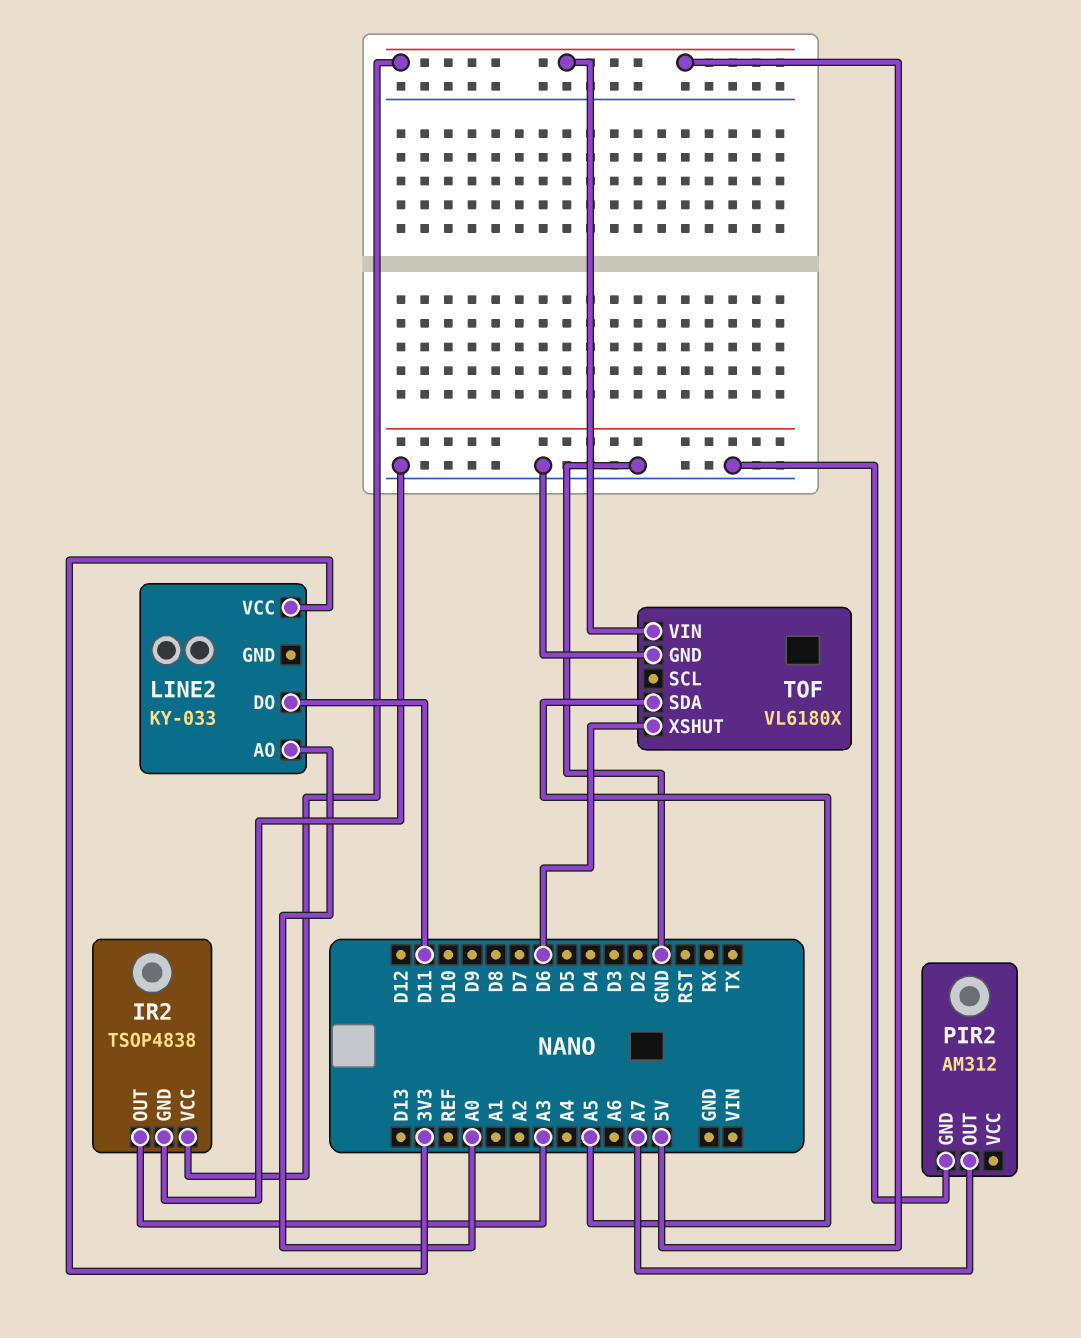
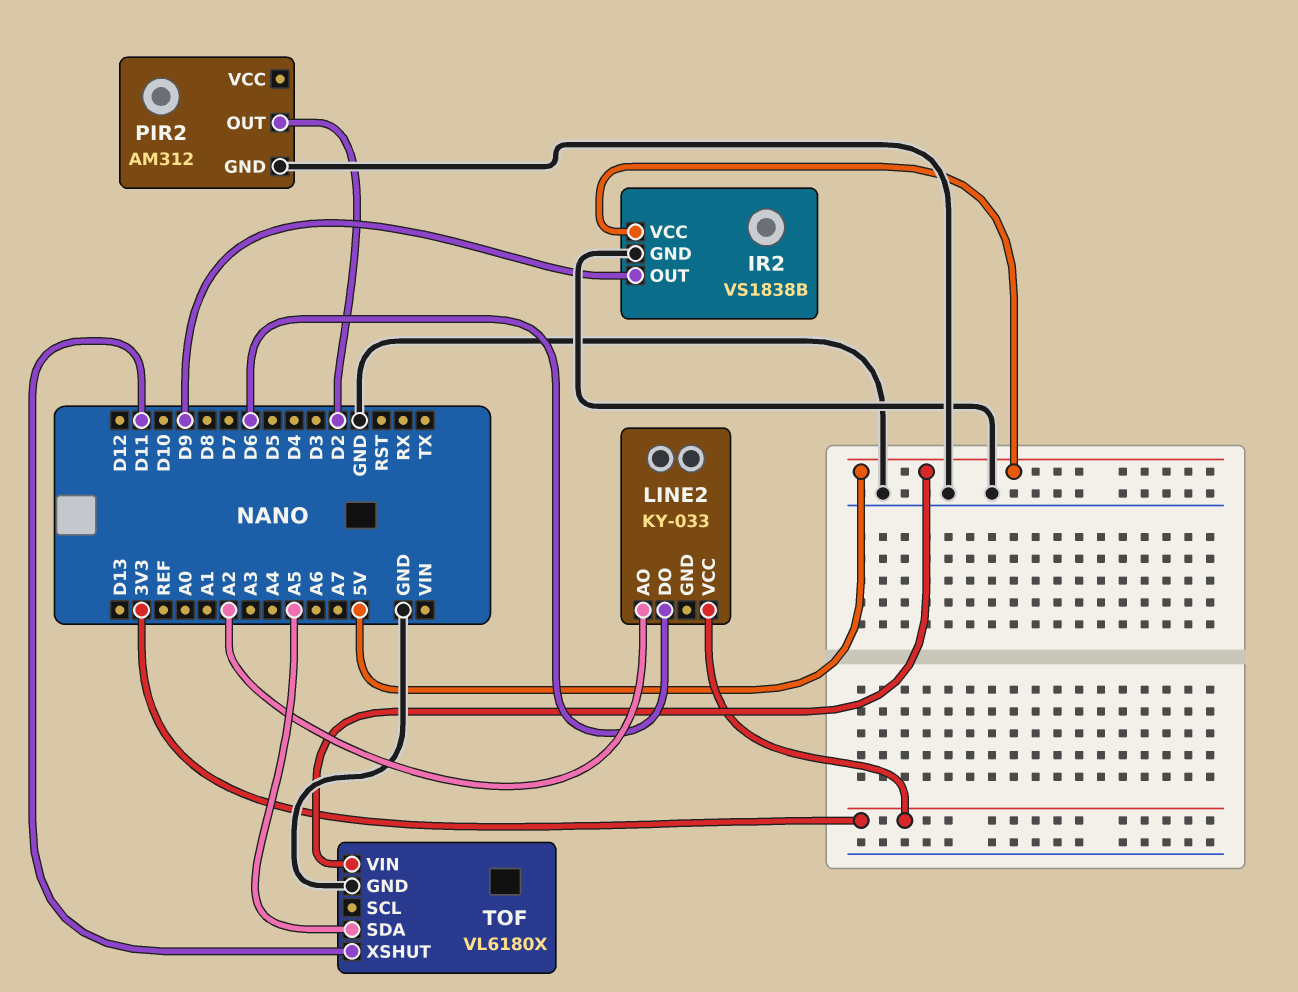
IR2: TSOP4838 -> VS1838B
IR2 pin OUT: A3 -> D9
LINE2 pin AO: A0 -> A2
LINE2 pin DO: D11 -> D6
PIR2 pin OUT: A7 -> D2
TOF pin XSHUT: D6 -> D11

